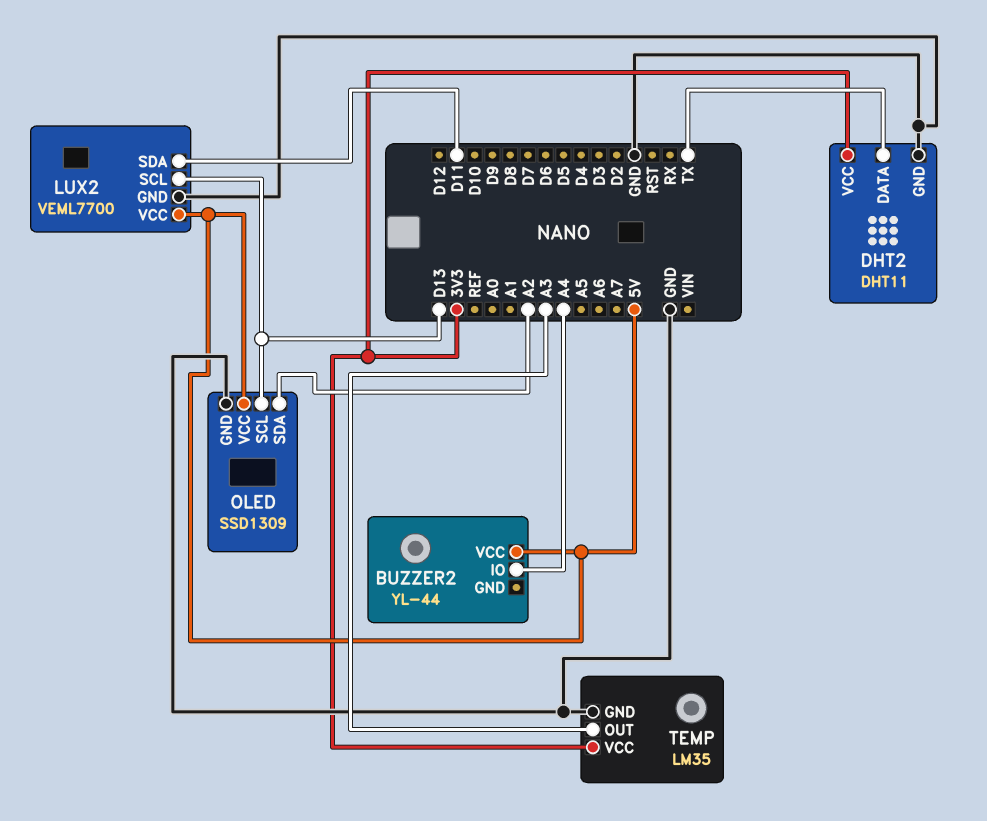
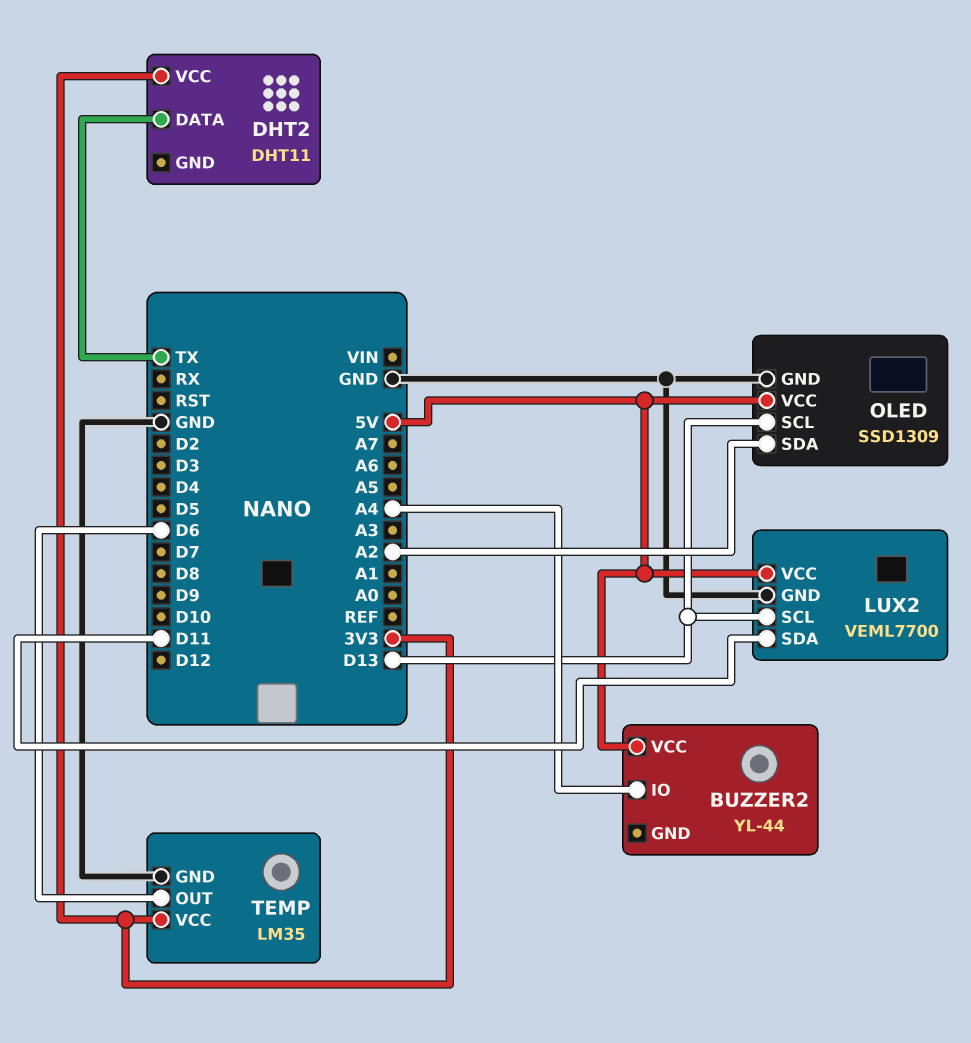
DHT2 pin GND: GND -> none
TEMP pin OUT: A3 -> D6

